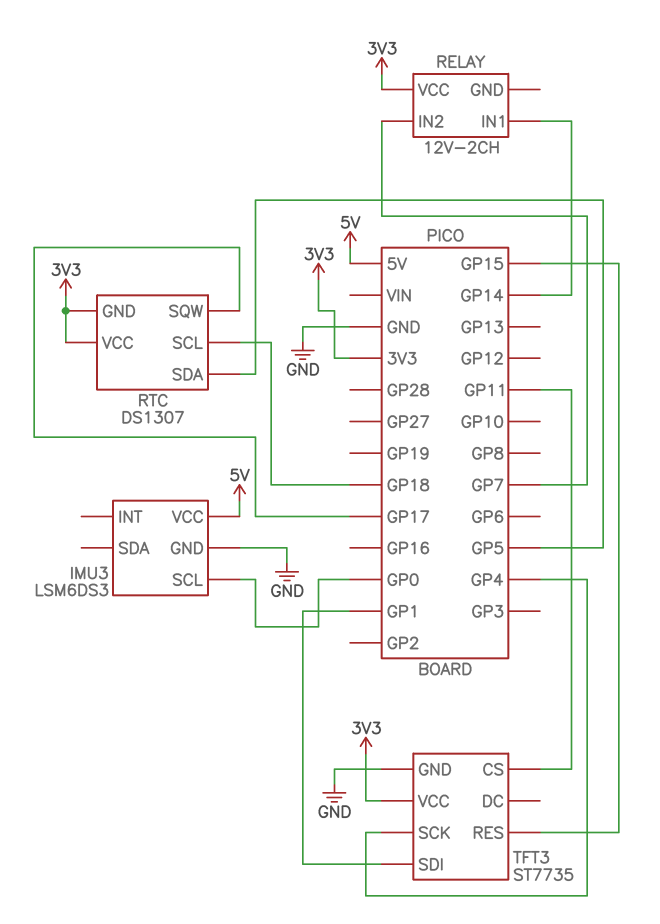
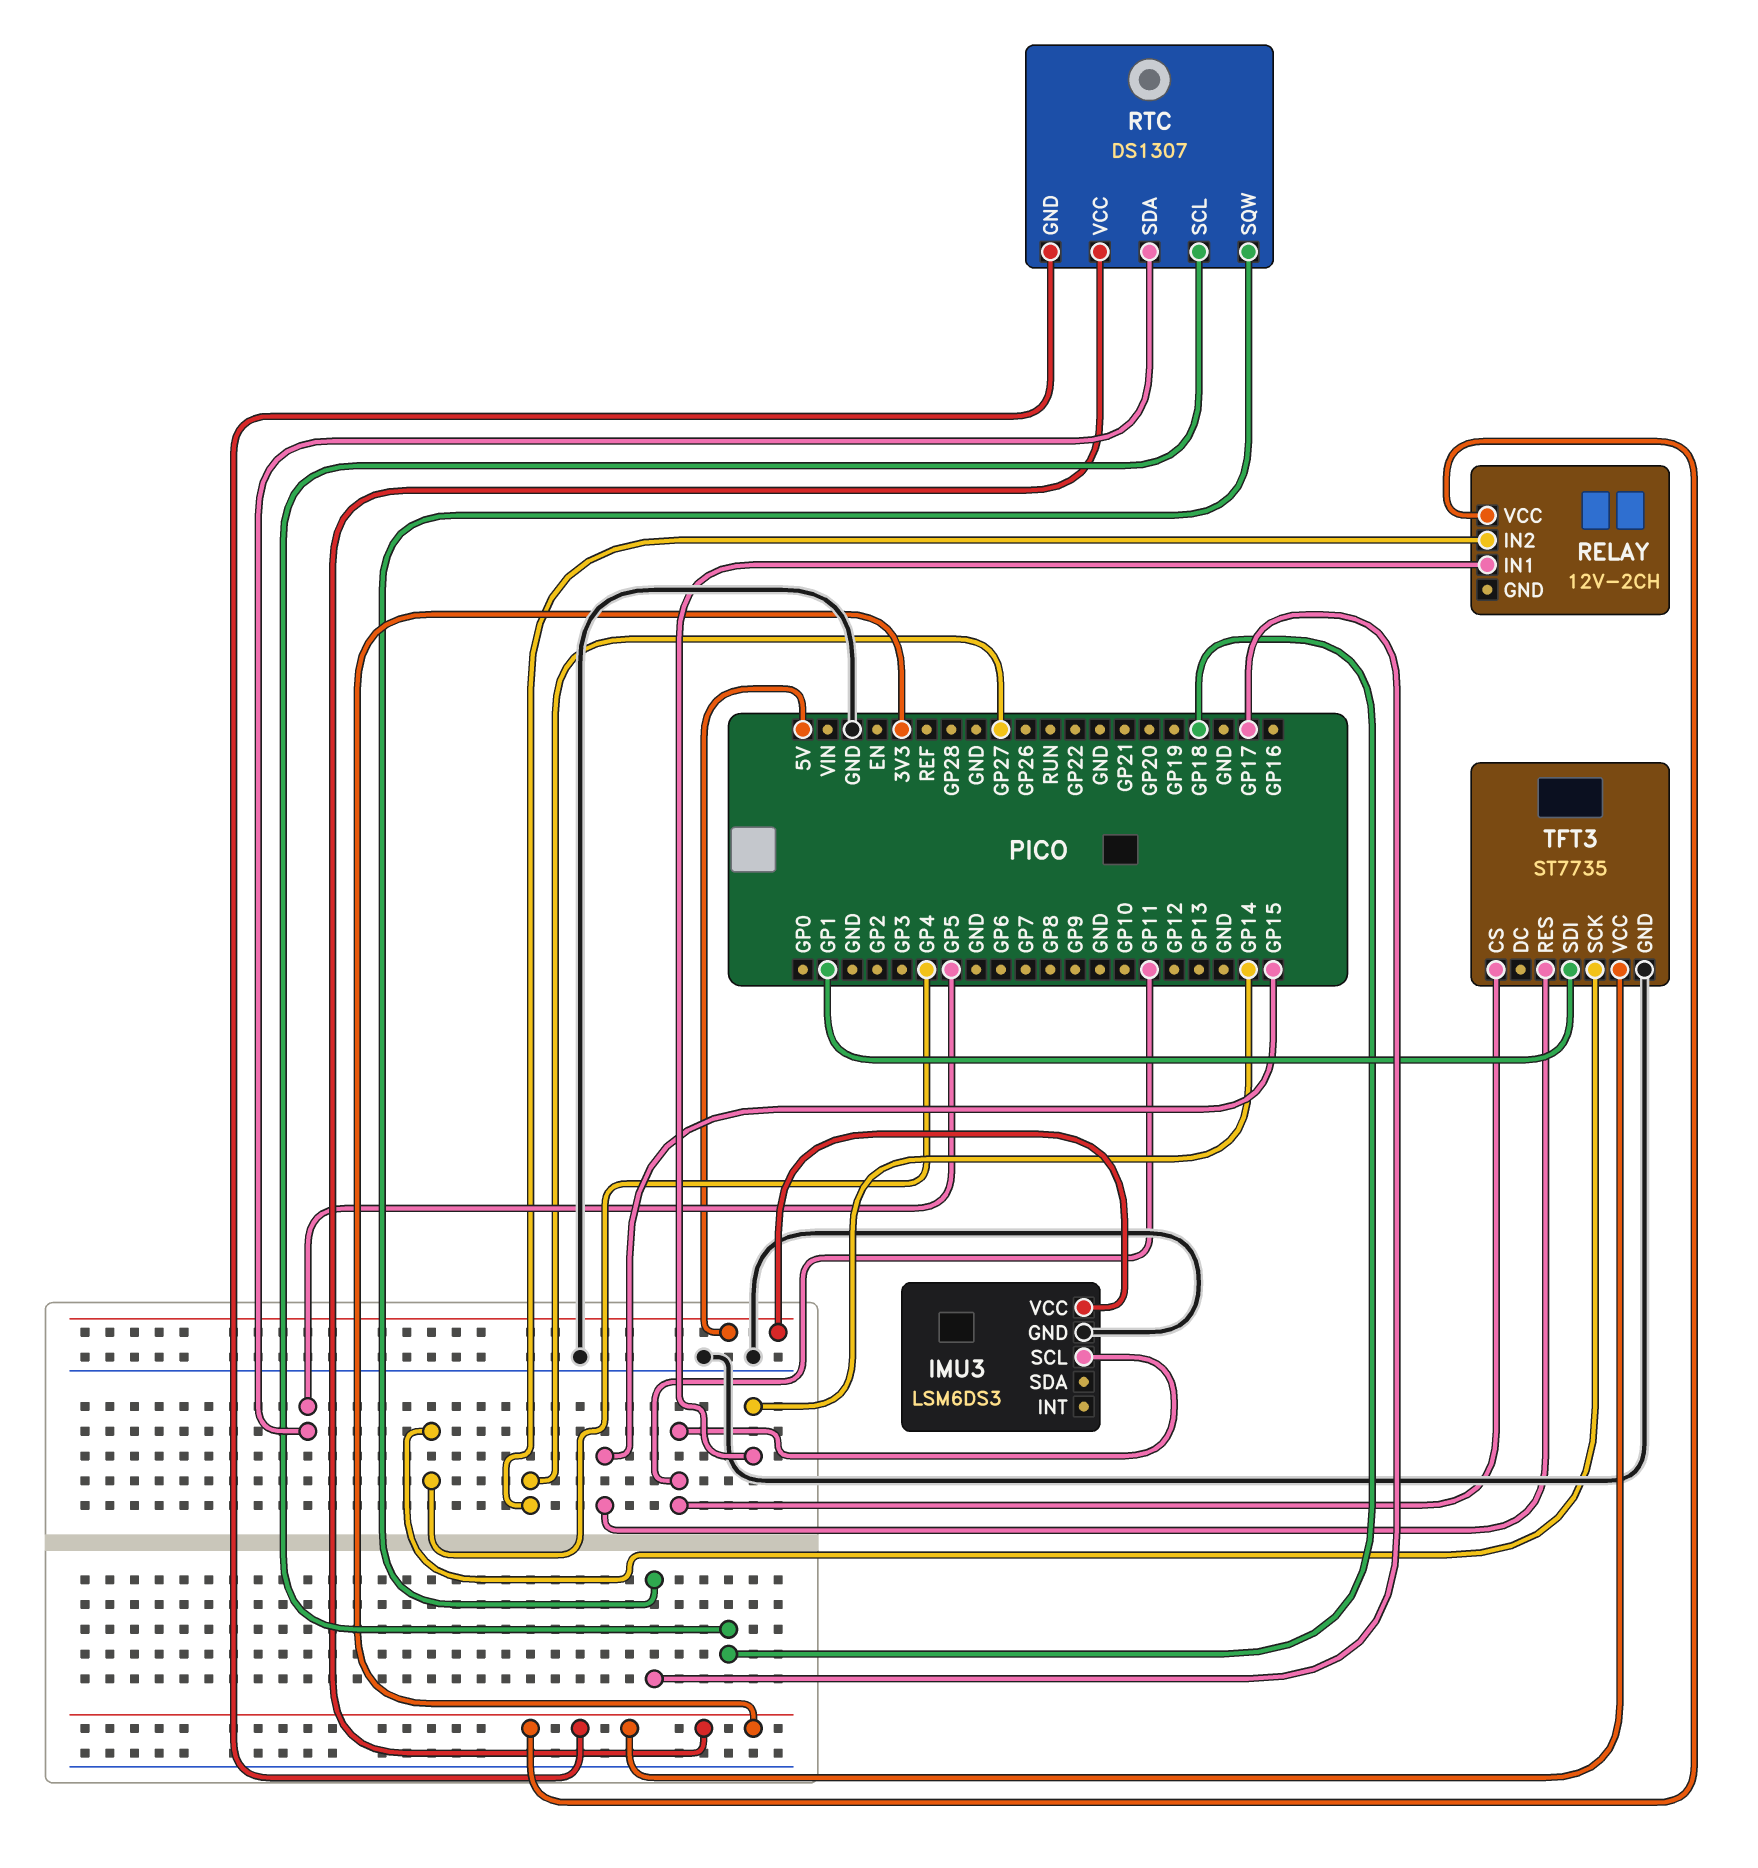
IMU3 pin SCL: GP0 -> GP11
RELAY pin IN2: GP7 -> GP27

